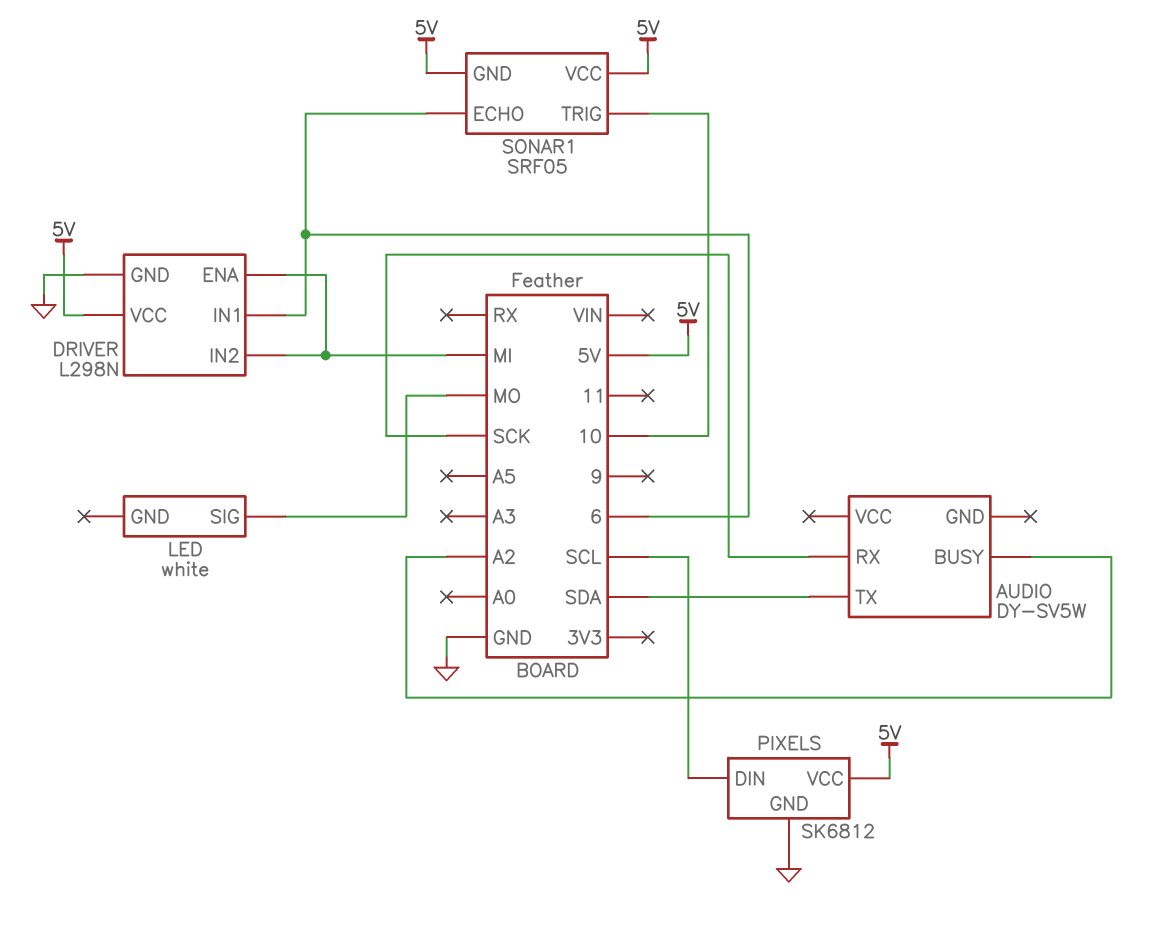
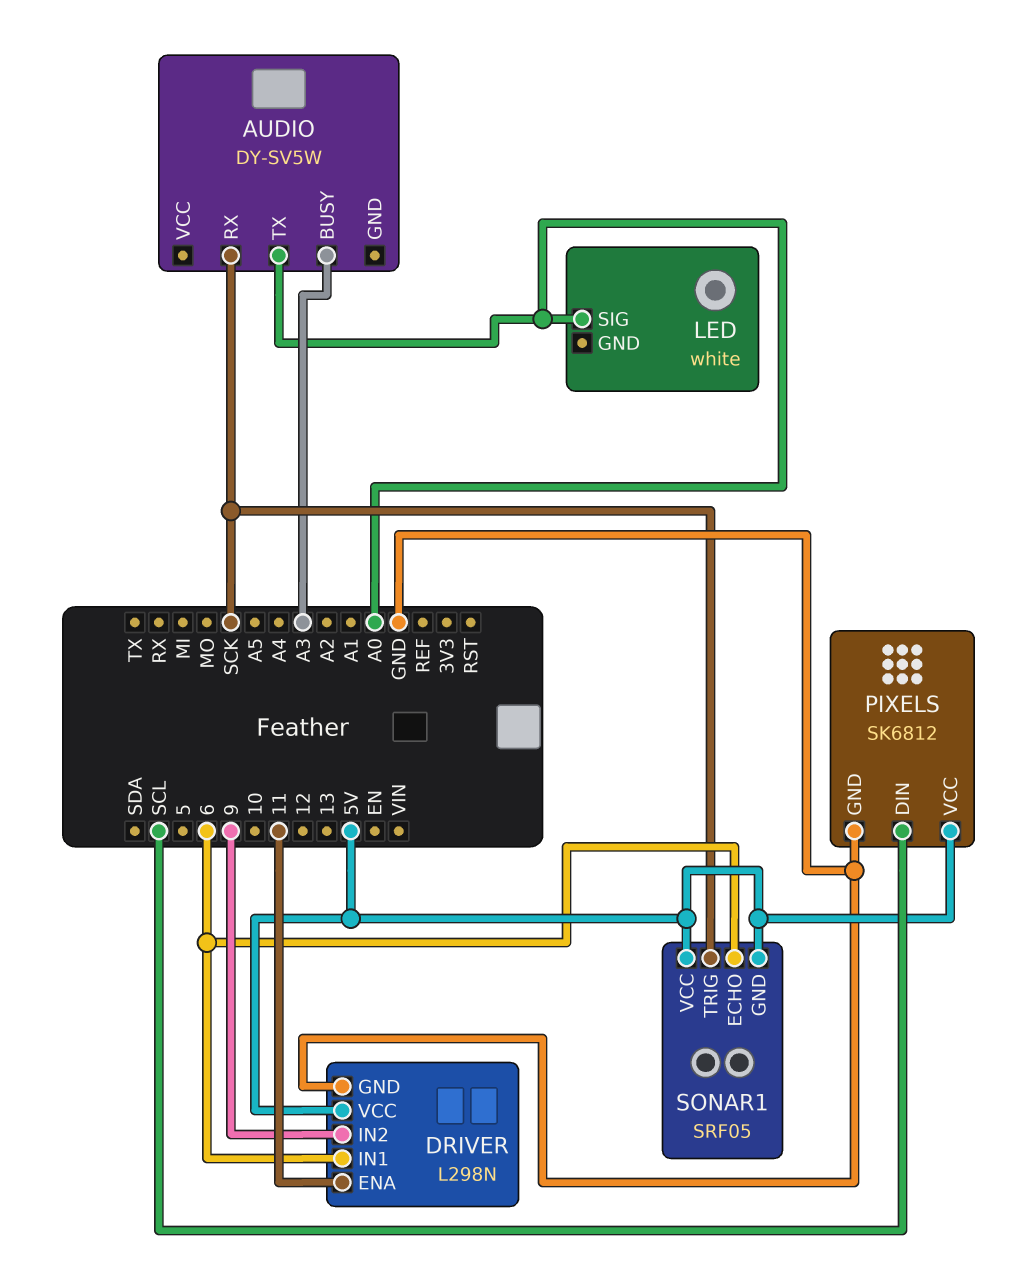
AUDIO pin BUSY: A2 -> A3
AUDIO pin TX: SDA -> A0
DRIVER pin ENA: MI -> 11
DRIVER pin IN2: MI -> 9
LED pin SIG: MO -> A0
SONAR1 pin TRIG: 10 -> SCK

